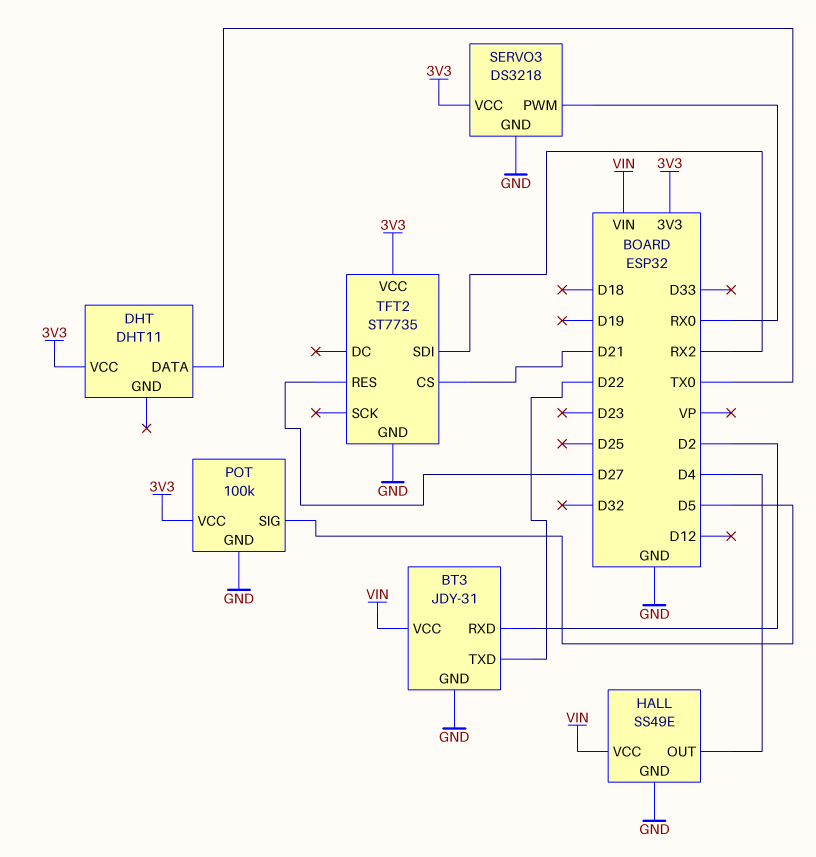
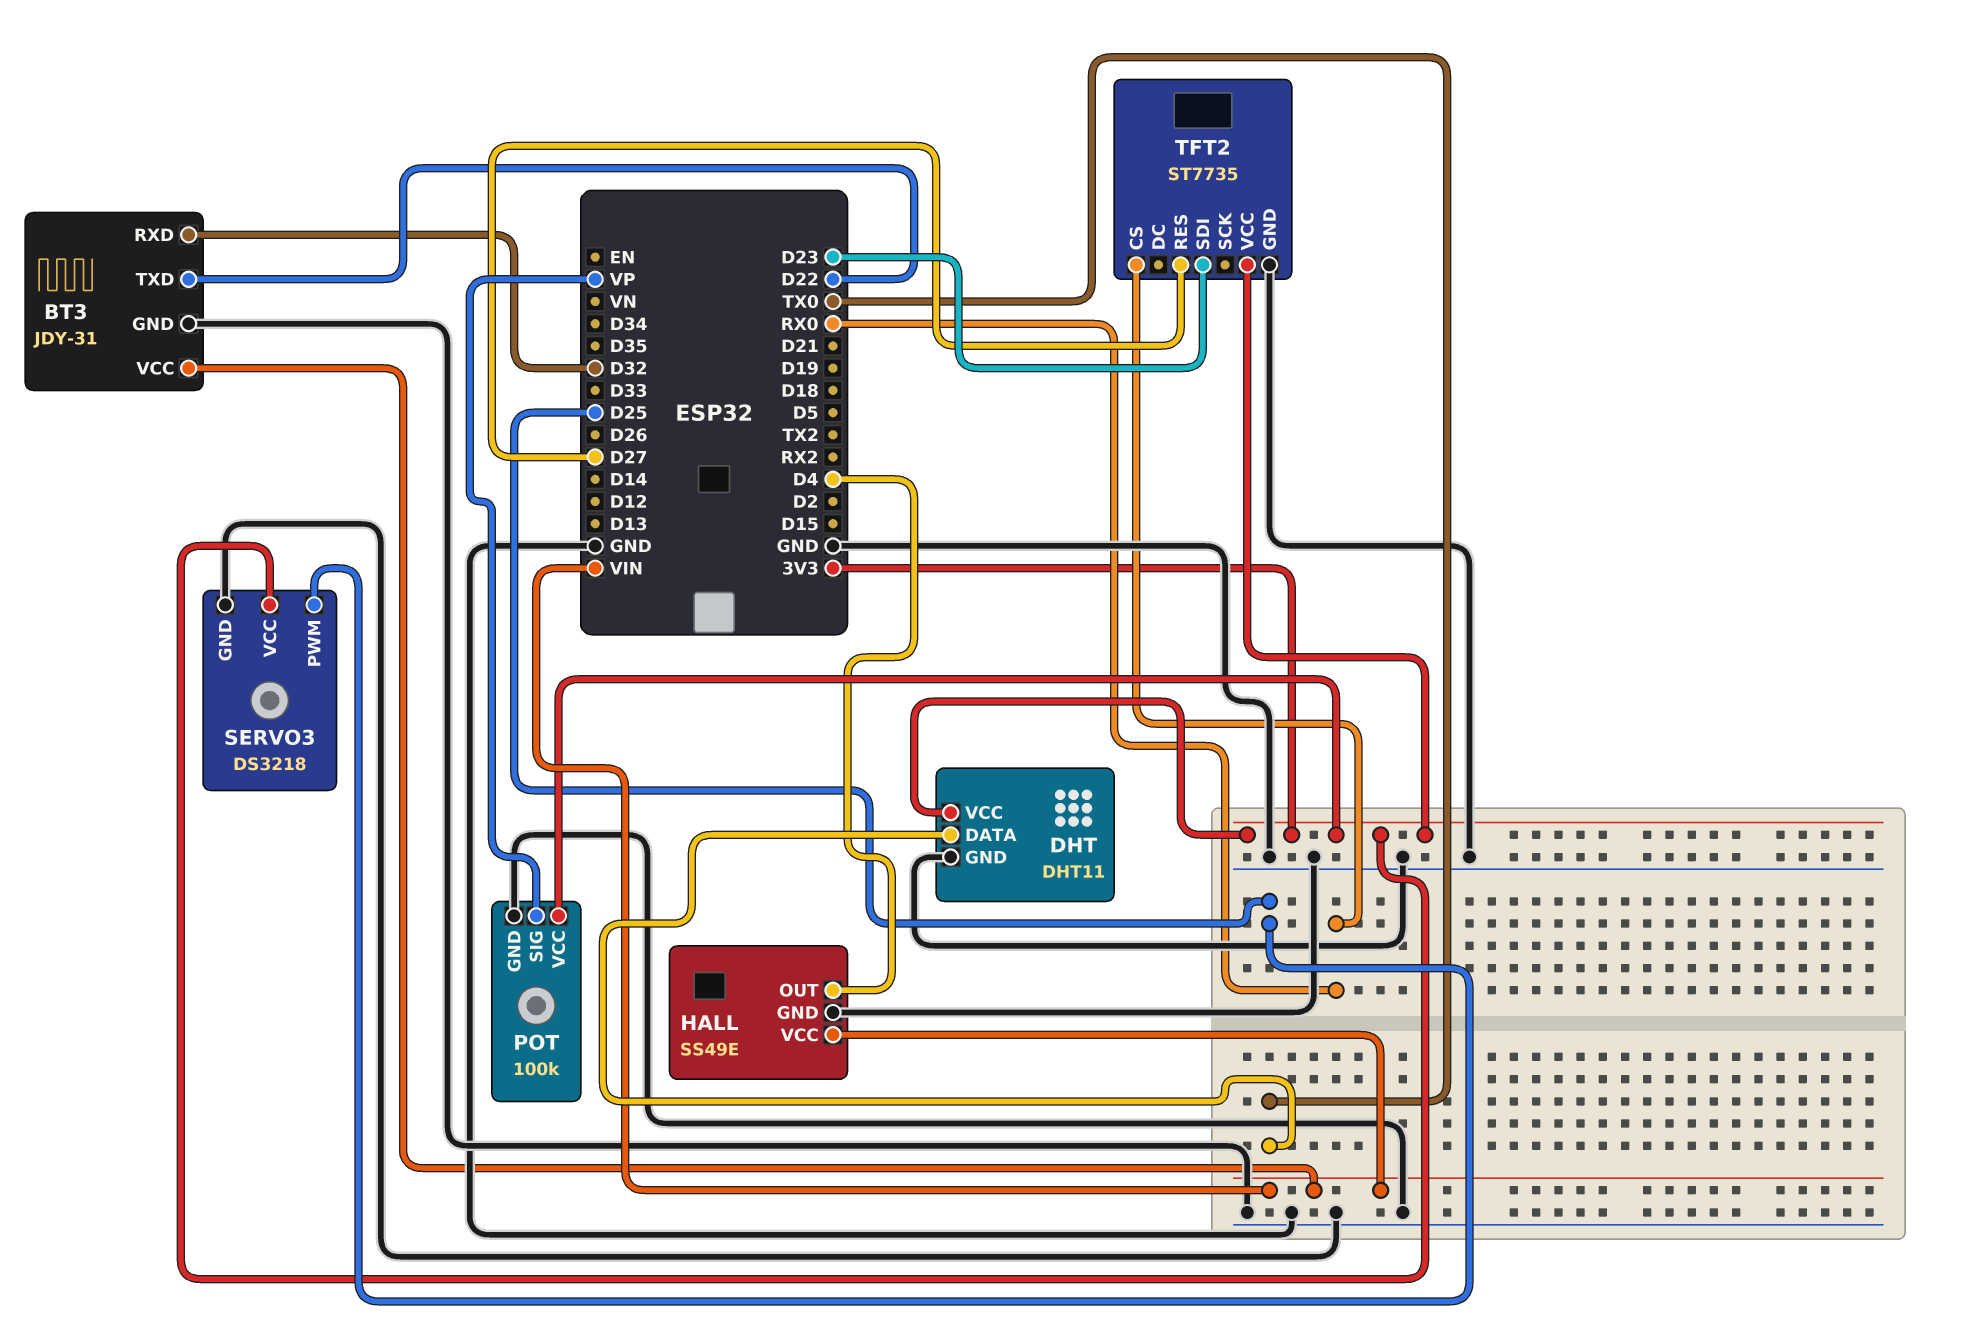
BT3 pin RXD: D2 -> D32
DHT pin GND: none -> GND
POT pin SIG: D5 -> VP
SERVO3 pin PWM: RX0 -> D25
TFT2 pin CS: D21 -> RX0
TFT2 pin SDI: RX2 -> D23

